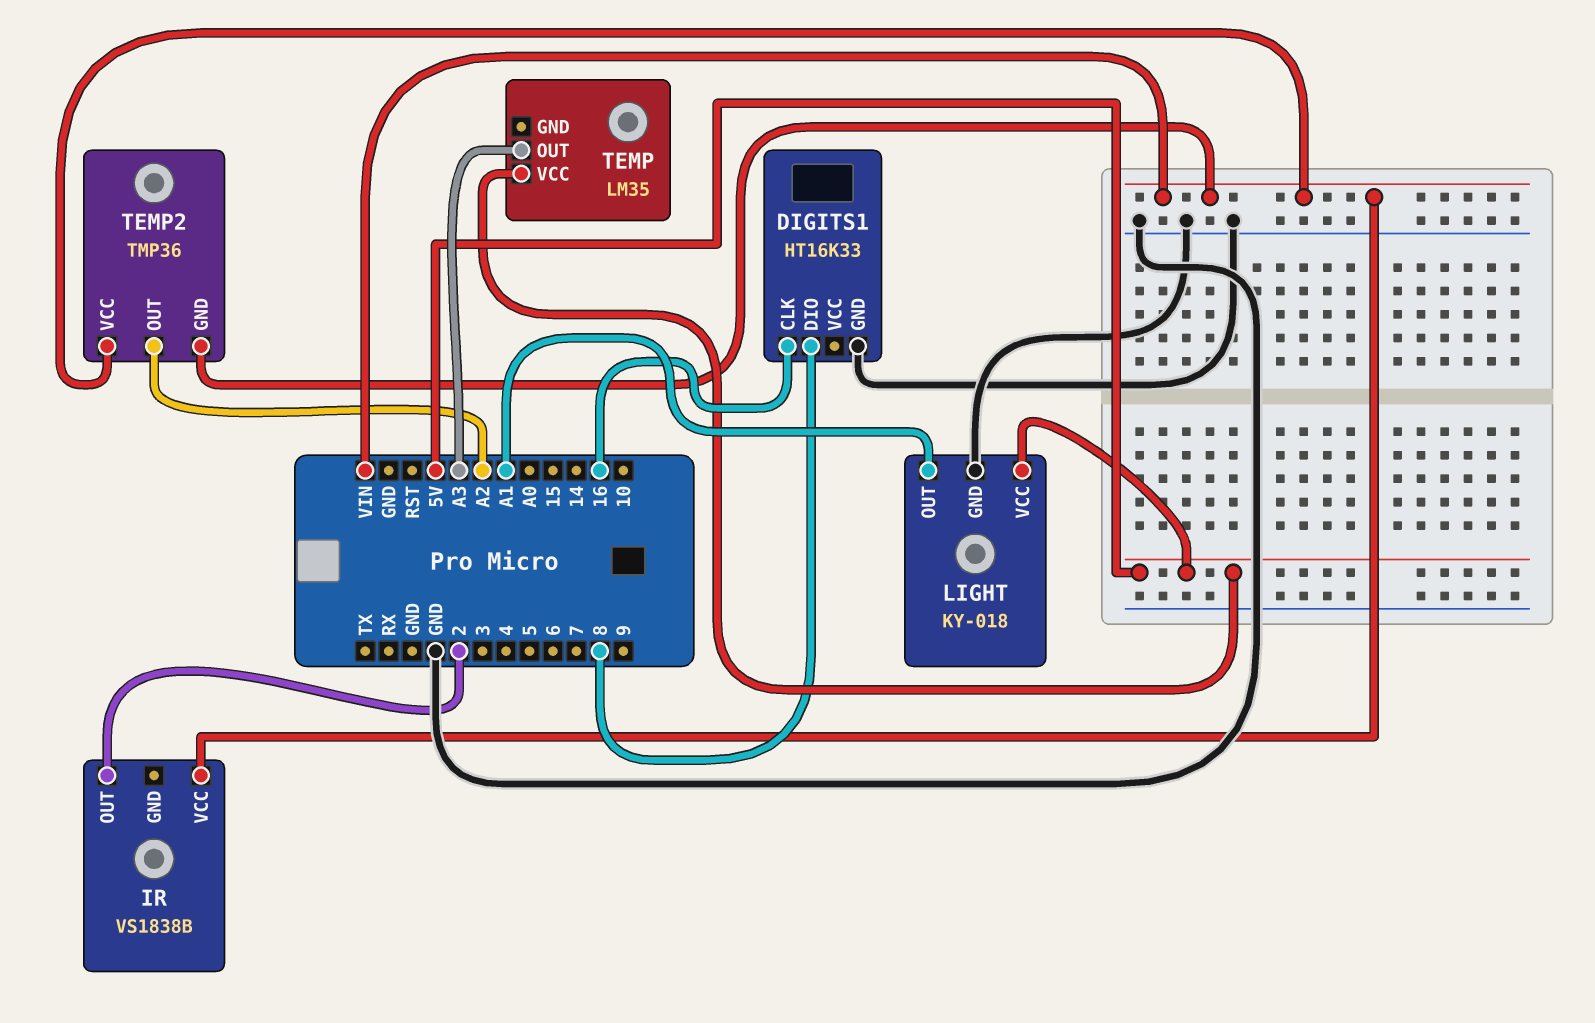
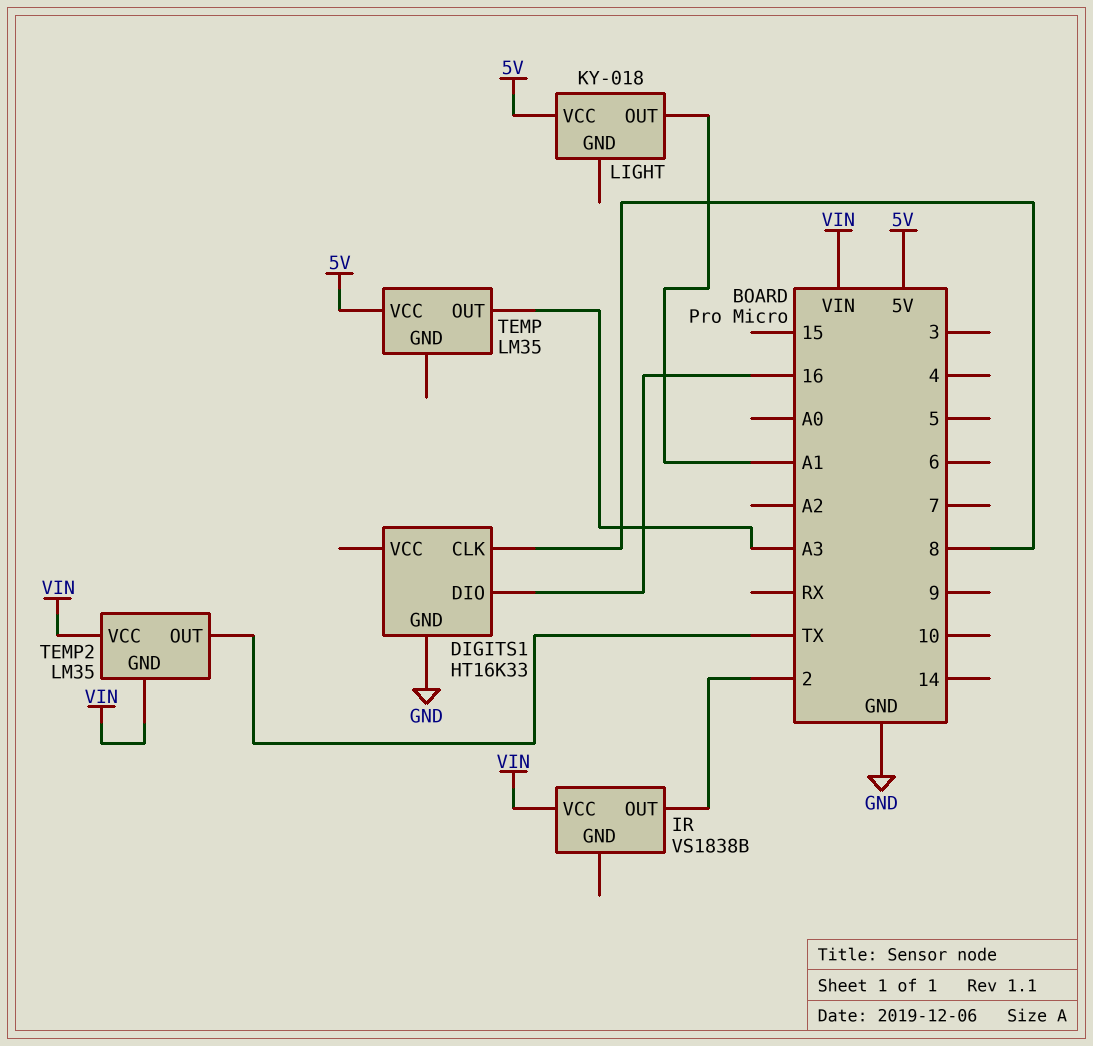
DIGITS1 pin CLK: 16 -> 8
DIGITS1 pin DIO: 8 -> 16
LIGHT pin GND: GND -> none
TEMP2: TMP36 -> LM35
TEMP2 pin OUT: A2 -> TX

